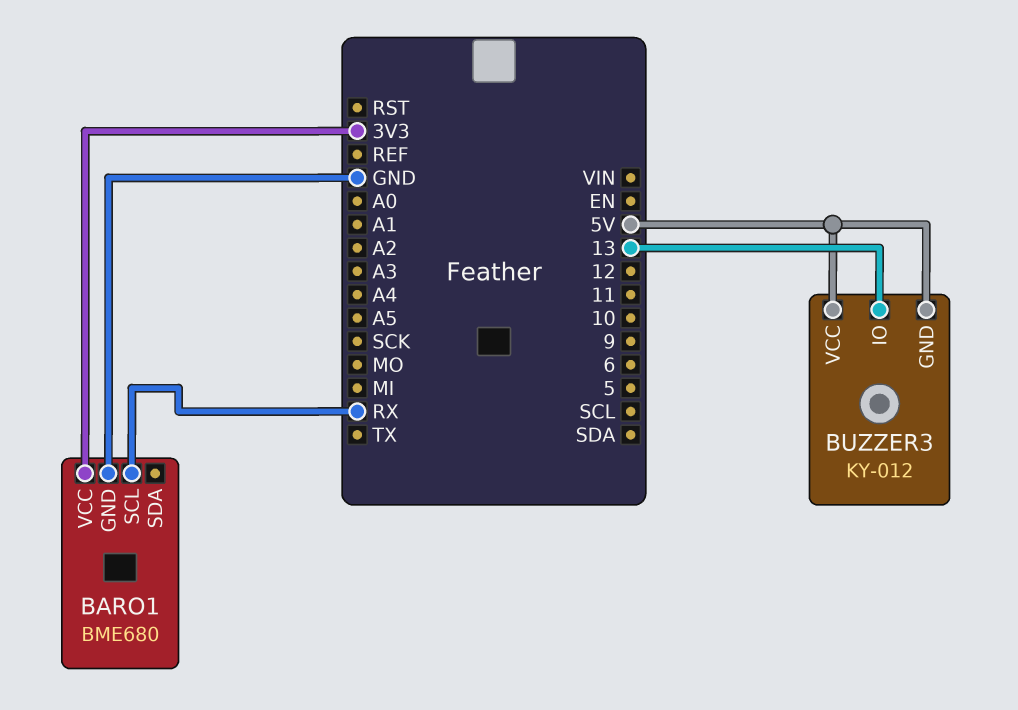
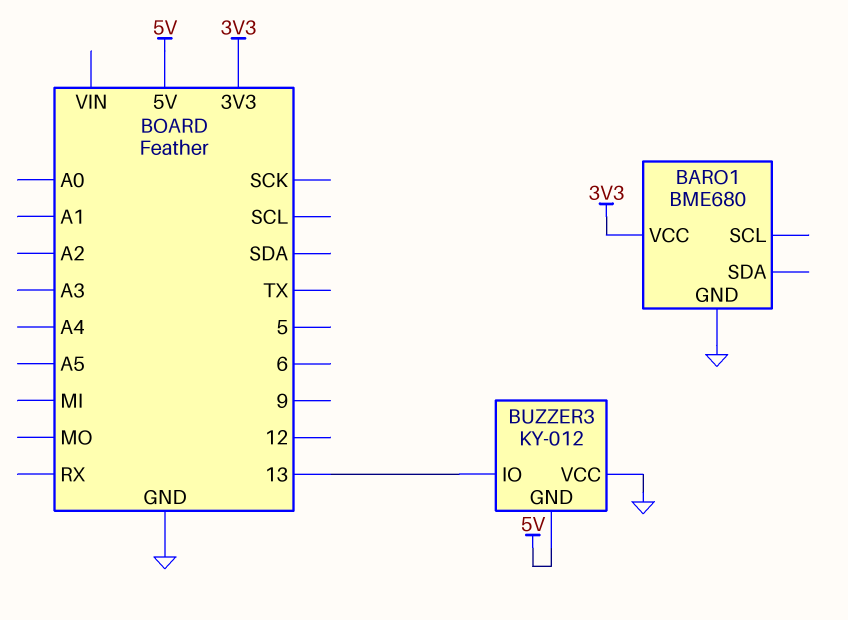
BARO1 pin SCL: RX -> none
BUZZER3 pin VCC: 5V -> GND

